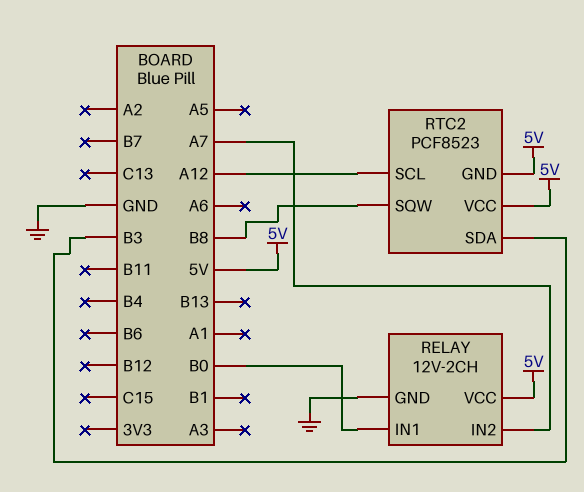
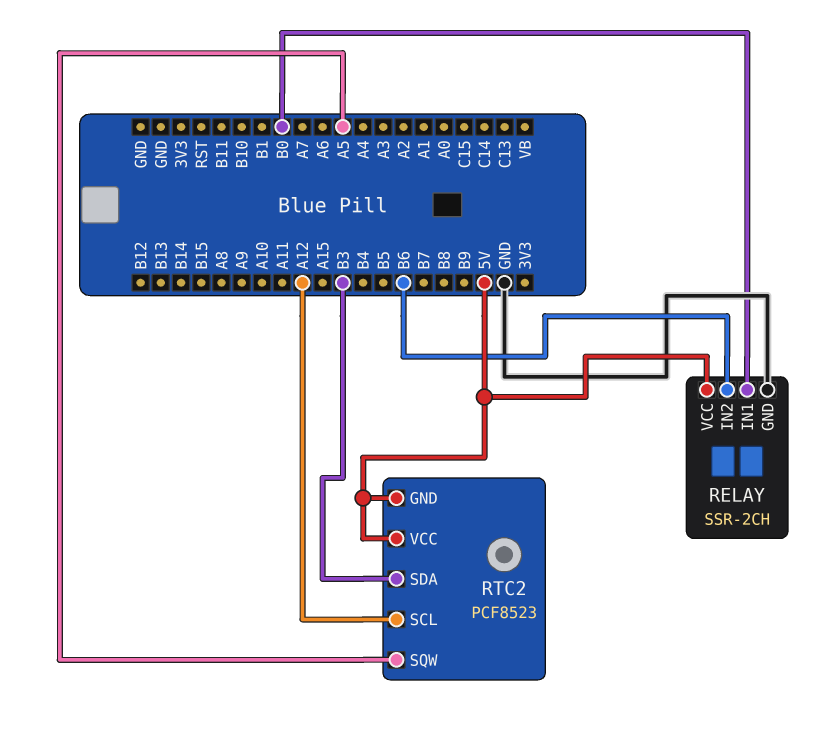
RELAY: 12V-2CH -> SSR-2CH
RELAY pin IN2: A7 -> B6
RTC2 pin SQW: B8 -> A5

